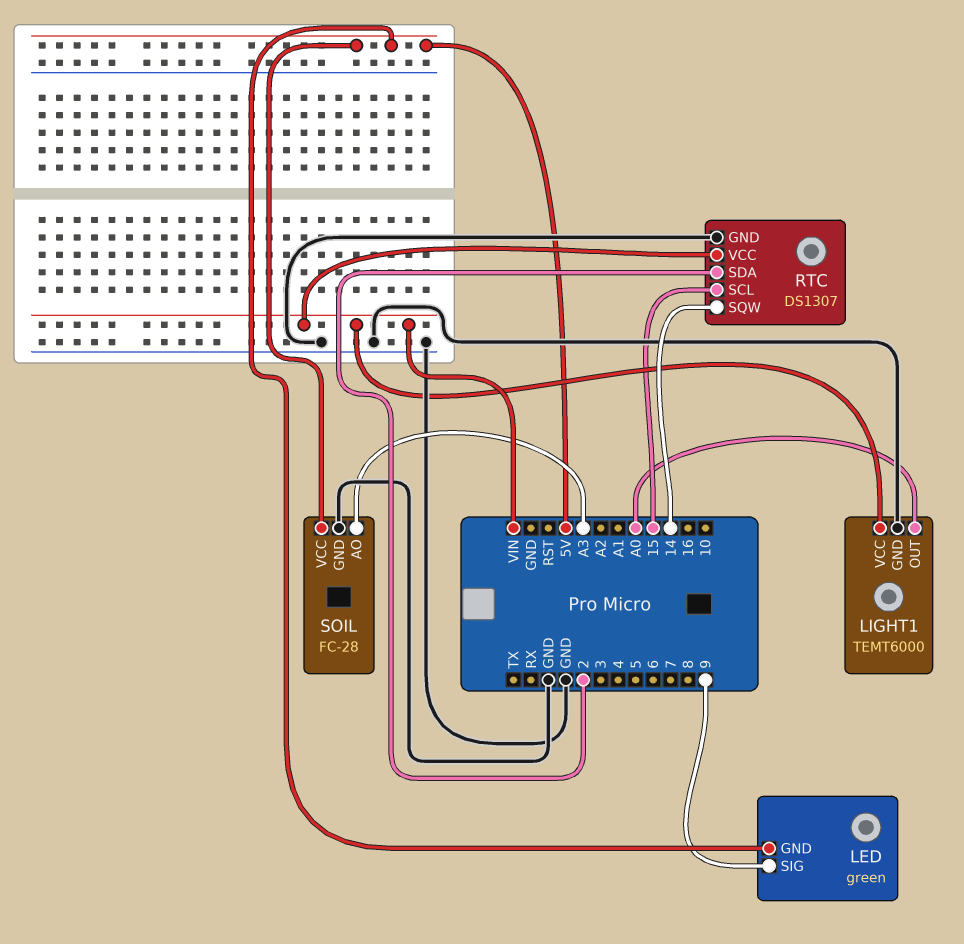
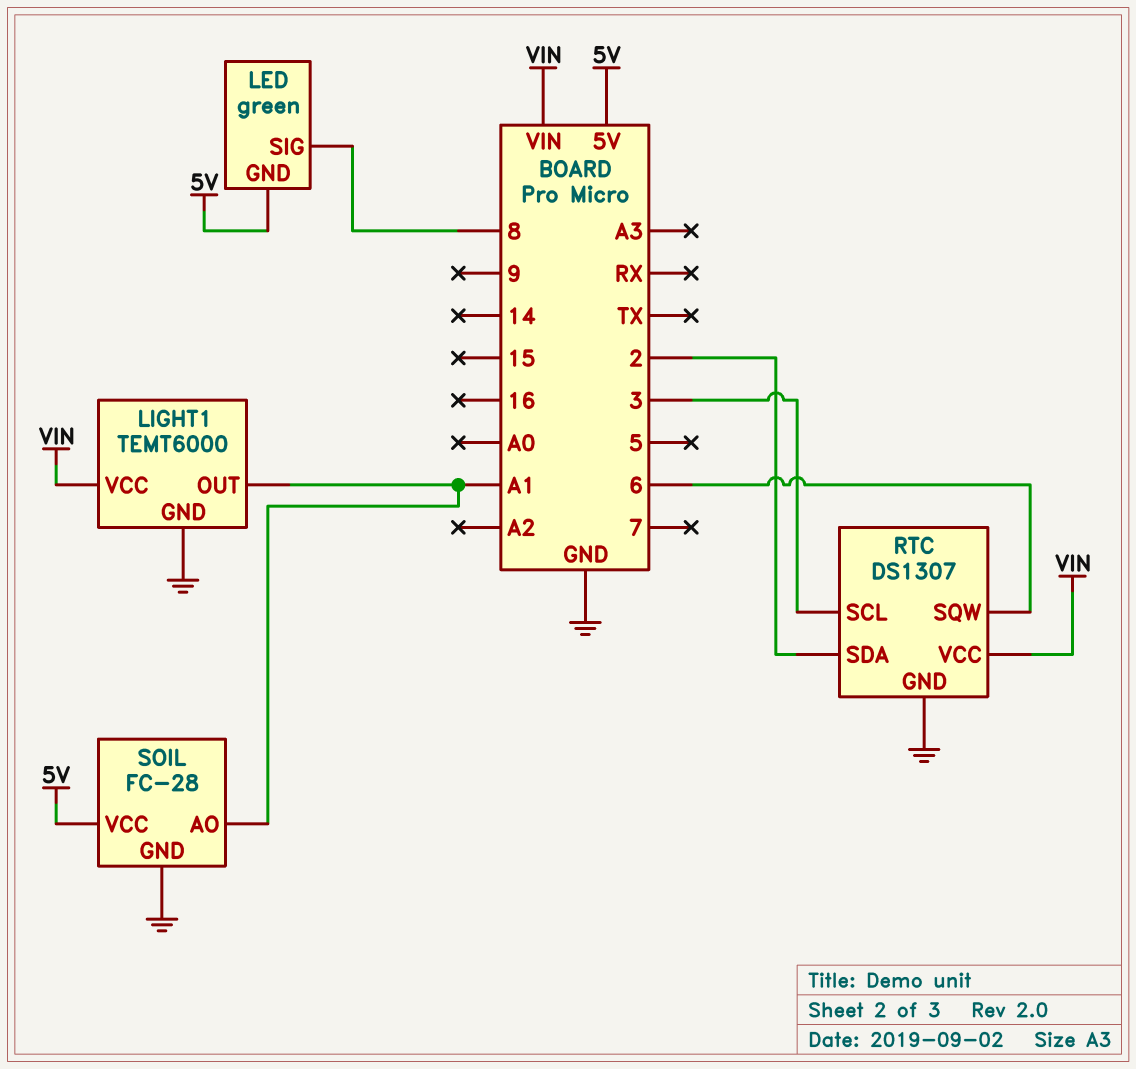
LED pin SIG: 9 -> 8
LIGHT1 pin OUT: A0 -> A1
RTC pin SCL: 15 -> 3
RTC pin SQW: 14 -> 6
SOIL pin AO: A3 -> A1

